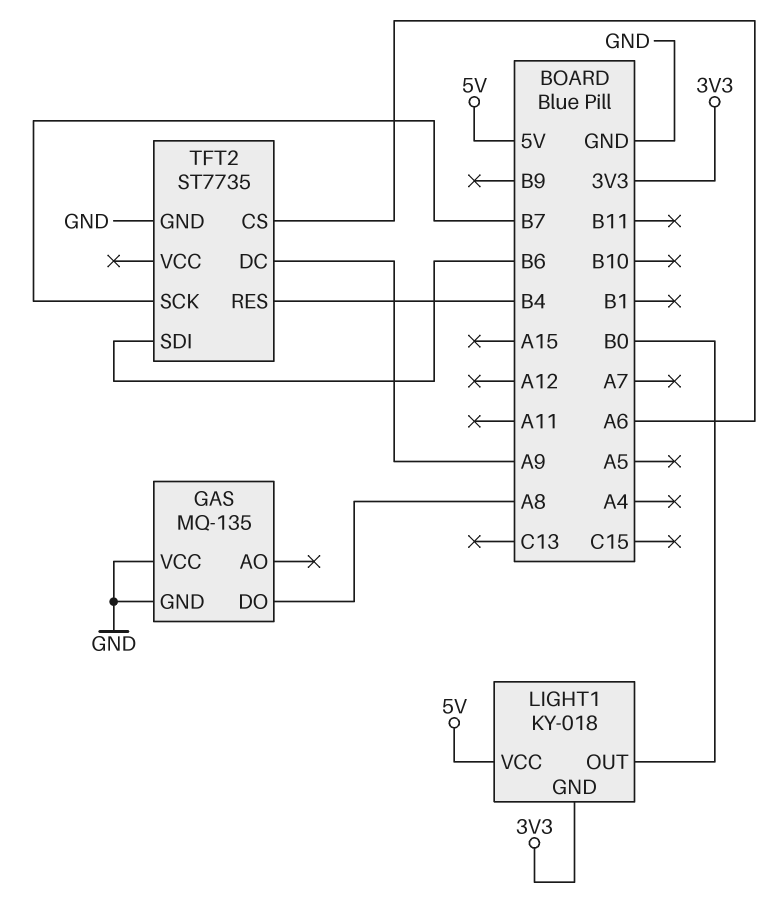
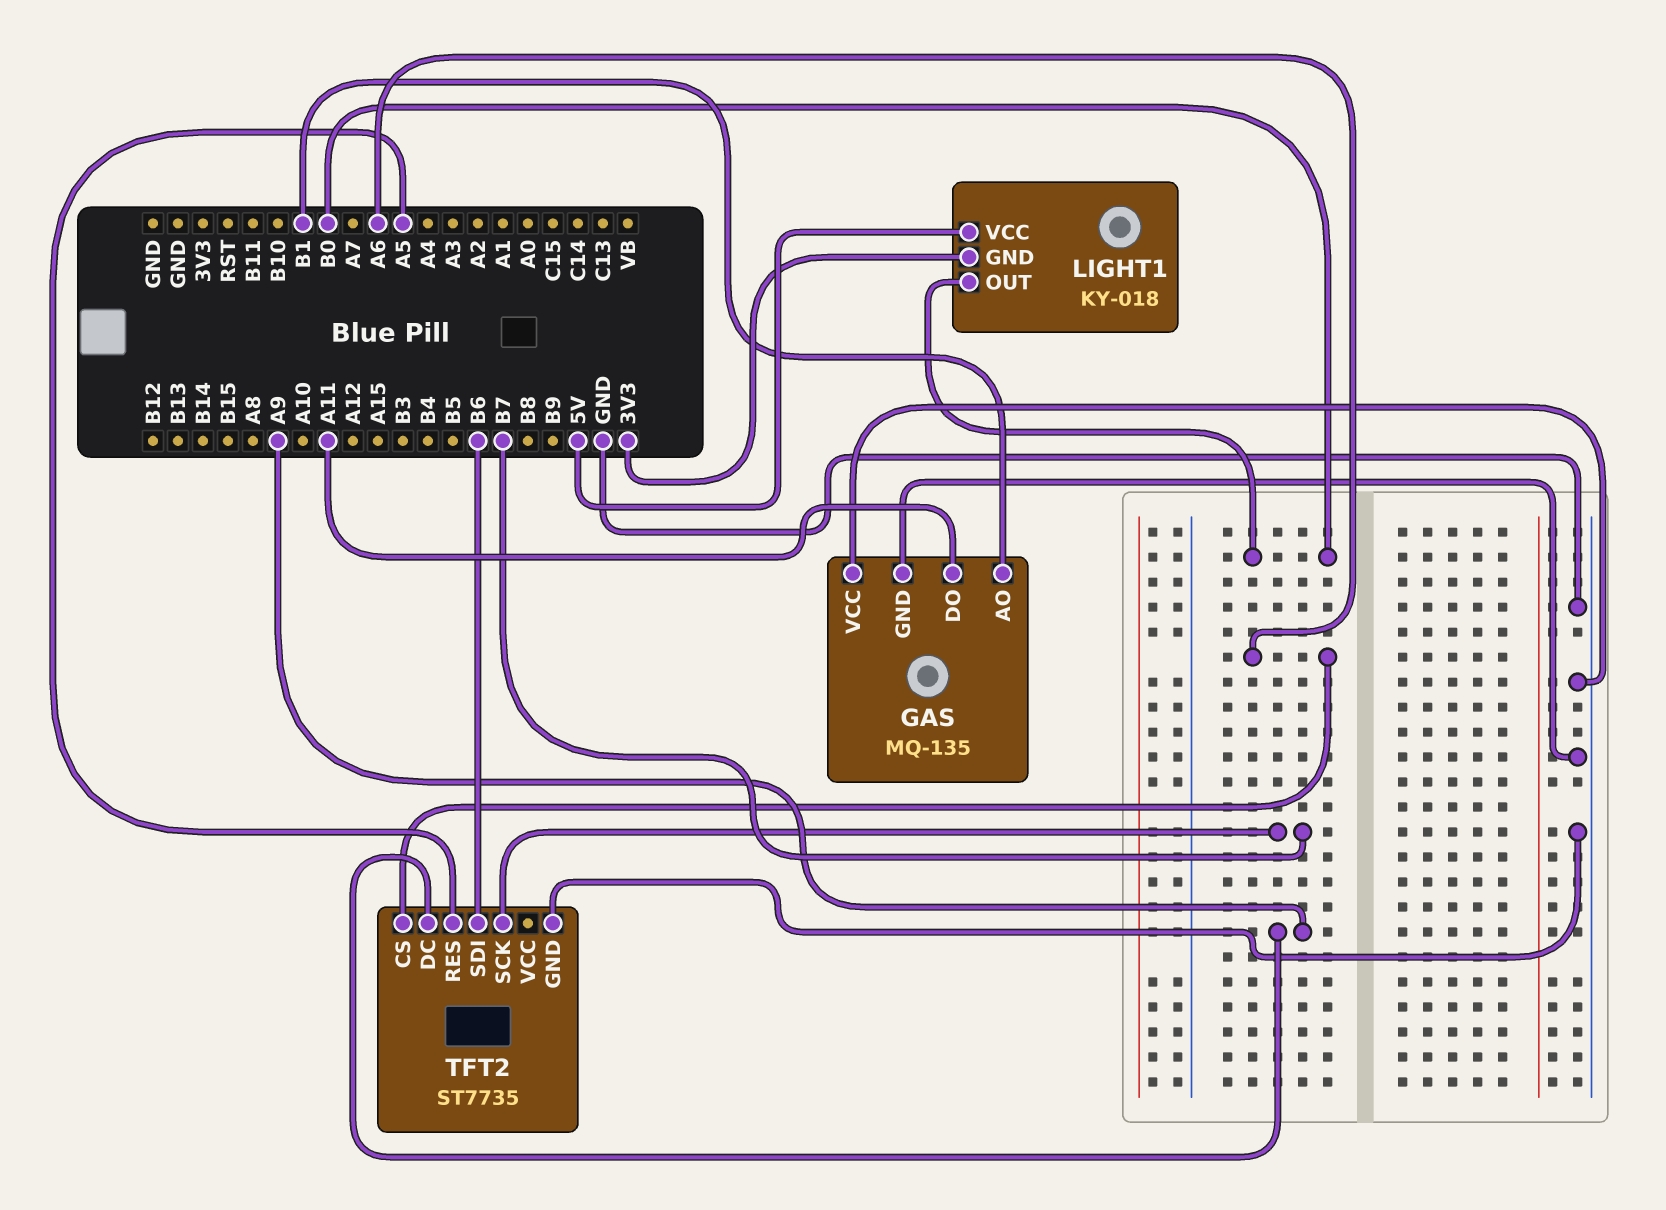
GAS pin AO: none -> B1
GAS pin DO: A8 -> A11
TFT2 pin RES: B4 -> A5

